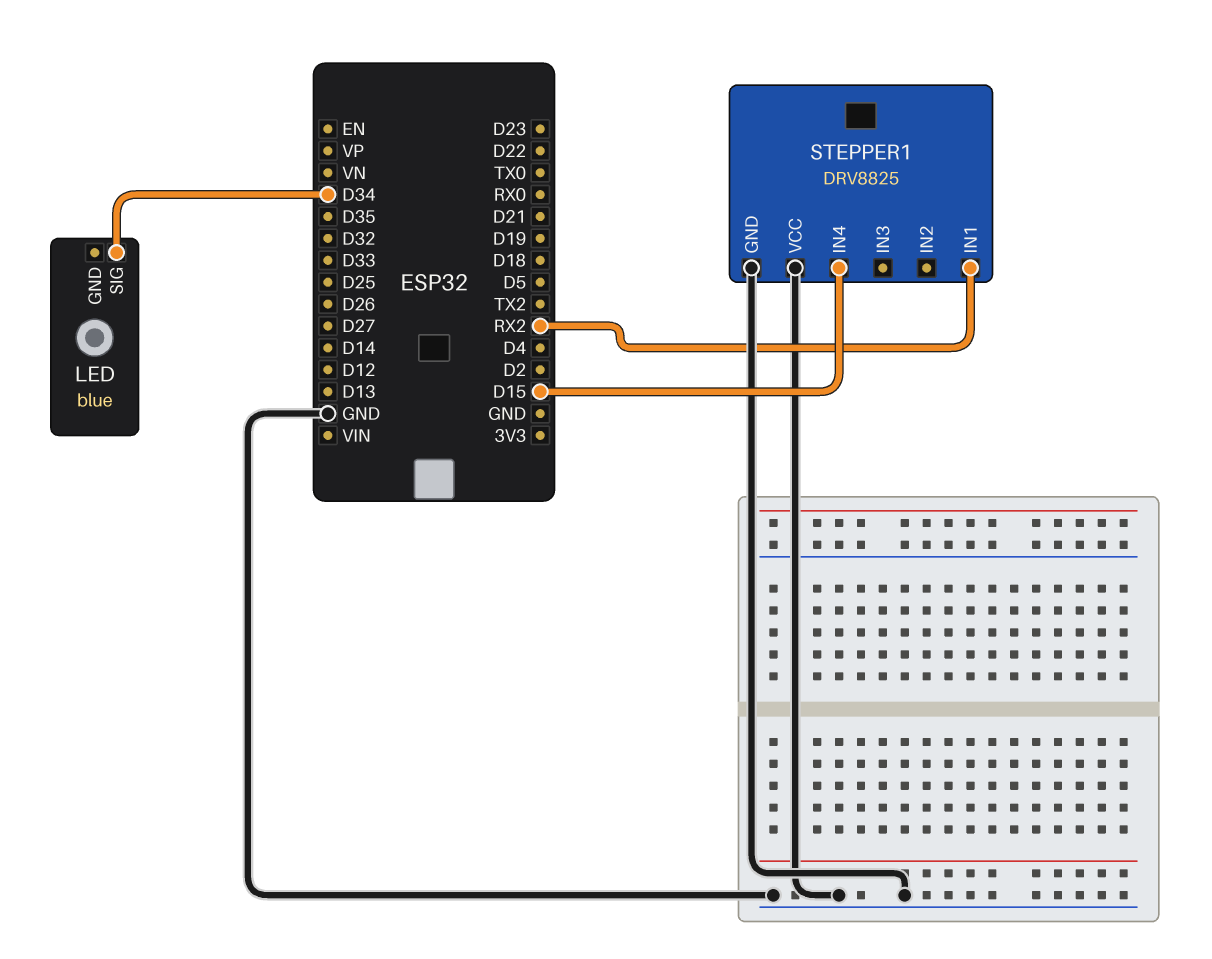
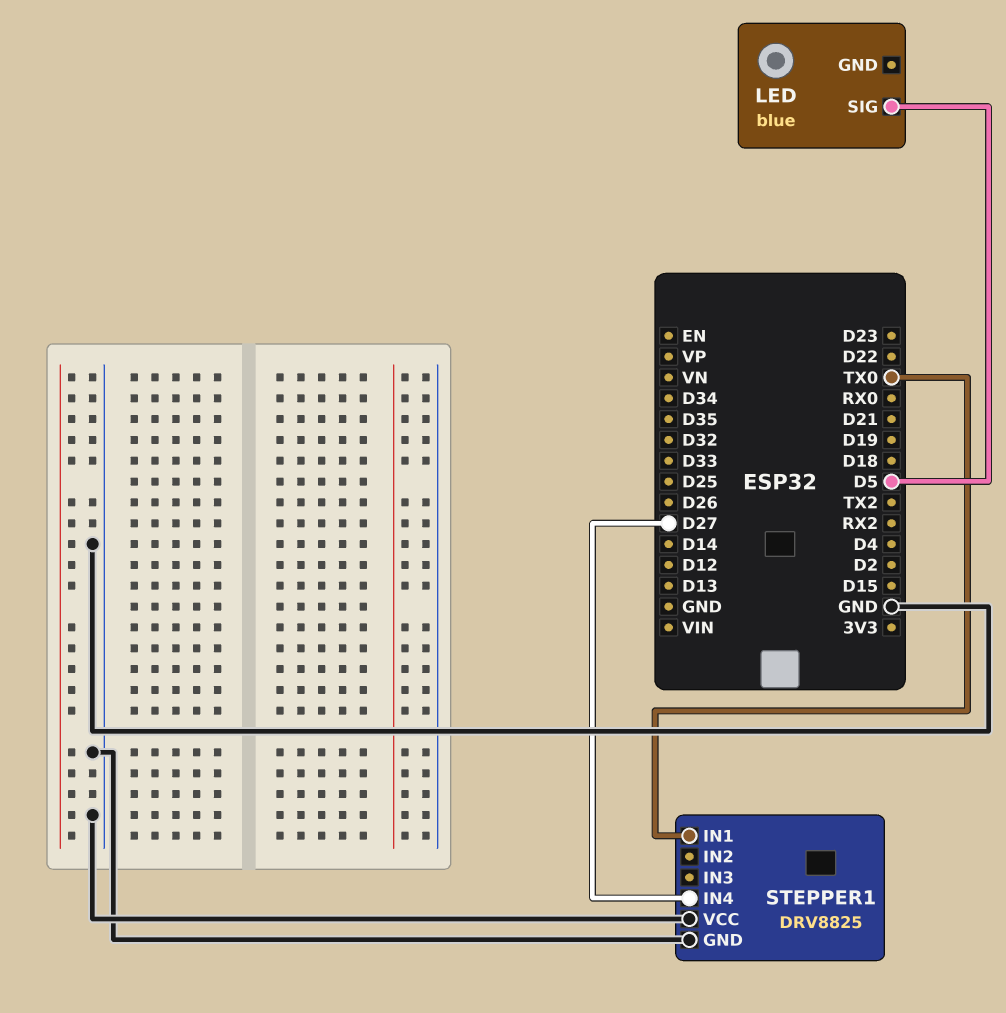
LED pin SIG: D34 -> D5
STEPPER1 pin IN1: RX2 -> TX0
STEPPER1 pin IN4: D15 -> D27

